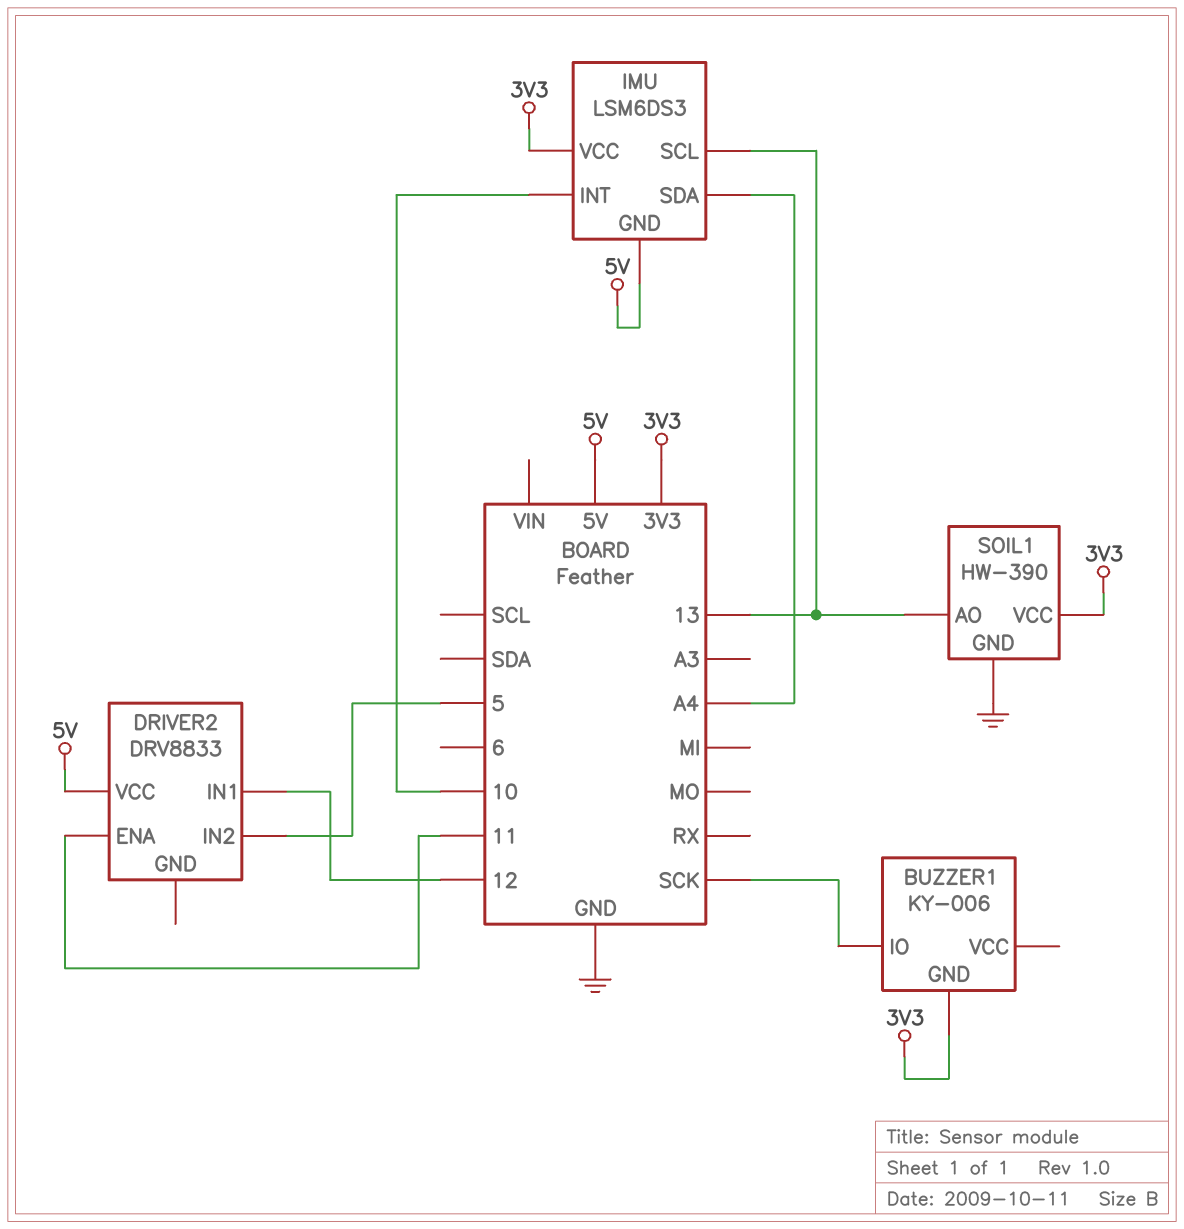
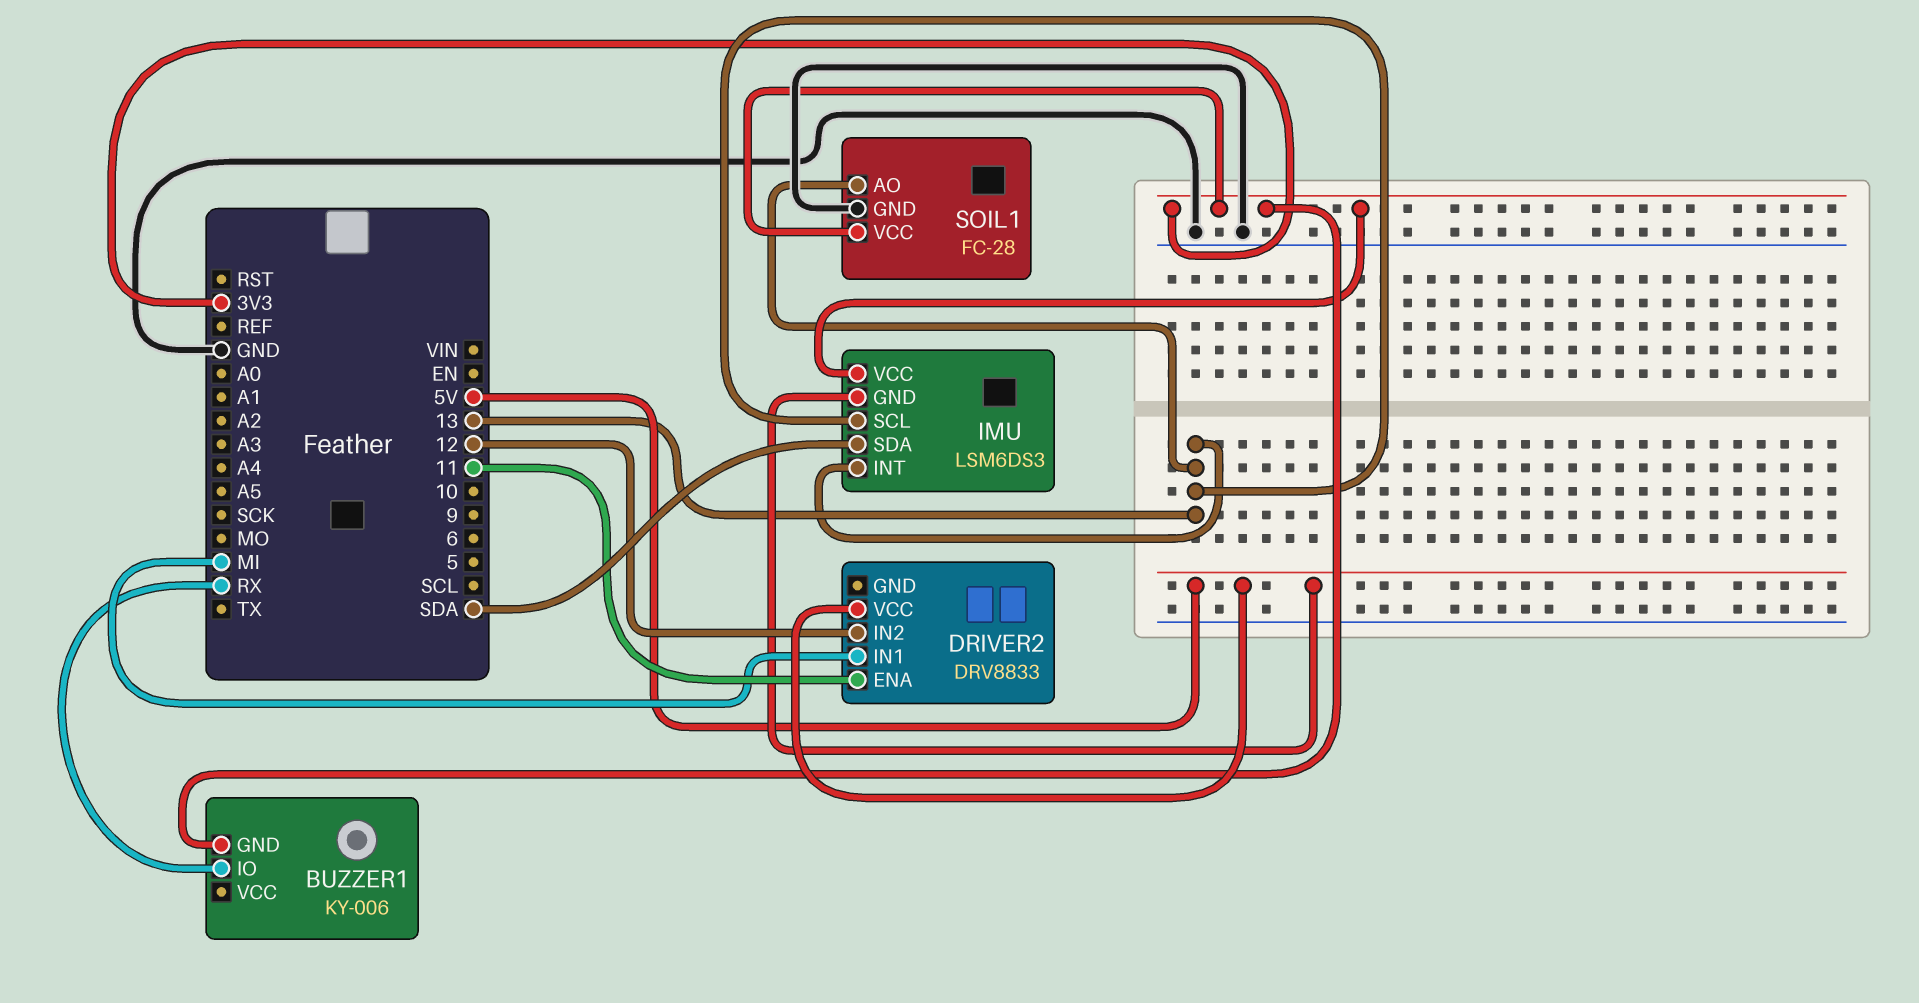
BUZZER1 pin IO: SCK -> RX
DRIVER2 pin IN1: 12 -> MI
DRIVER2 pin IN2: 5 -> 12
IMU pin INT: 10 -> 13
IMU pin SDA: A4 -> SDA
SOIL1: HW-390 -> FC-28

